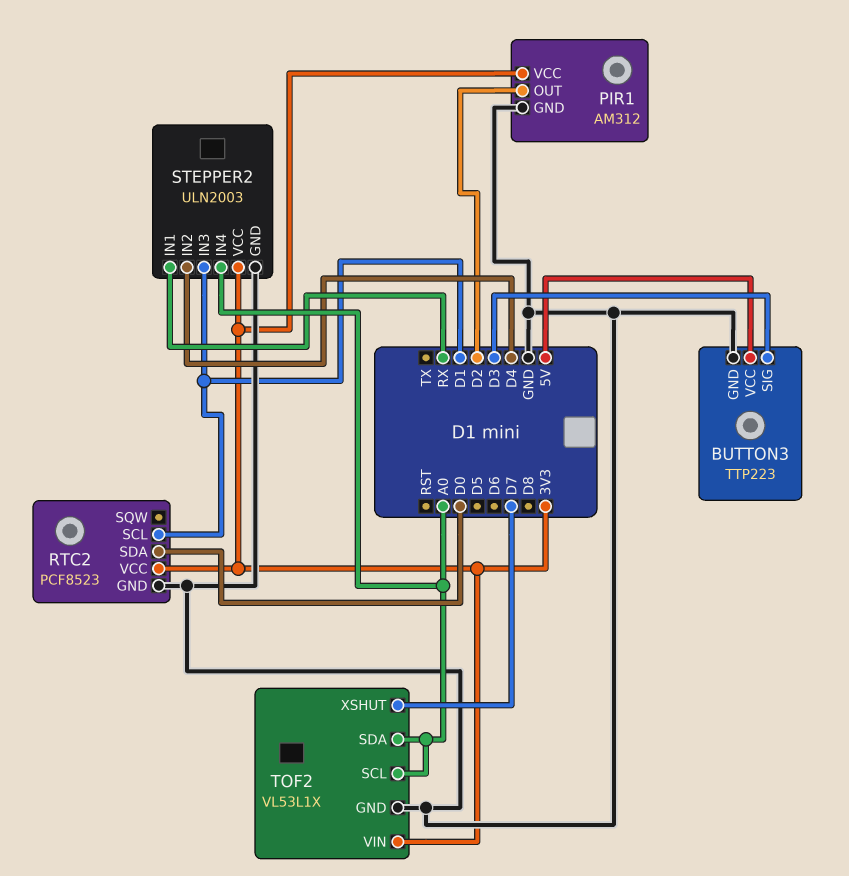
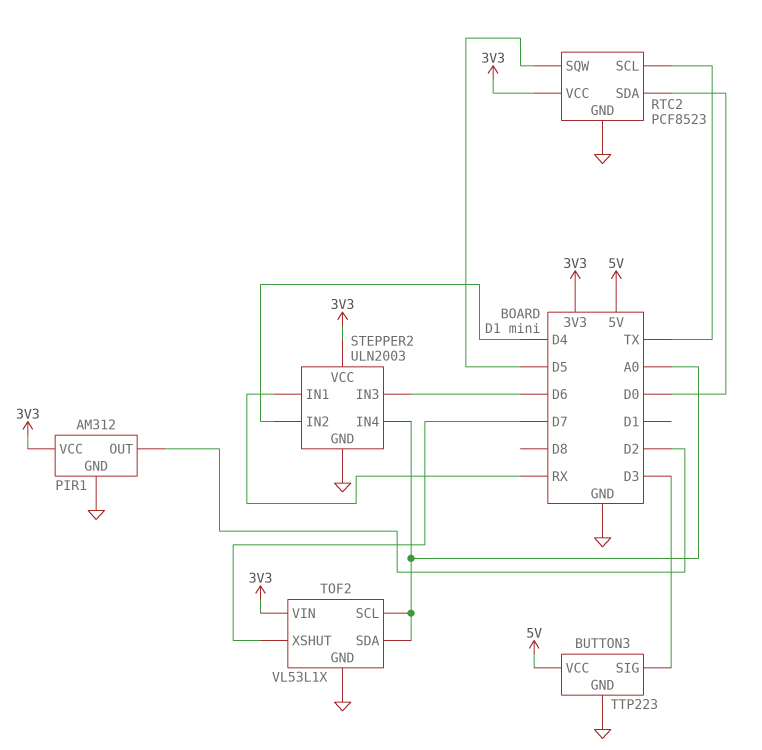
RTC2 pin SCL: D1 -> TX
RTC2 pin SQW: none -> D5
STEPPER2 pin IN3: D1 -> D6

